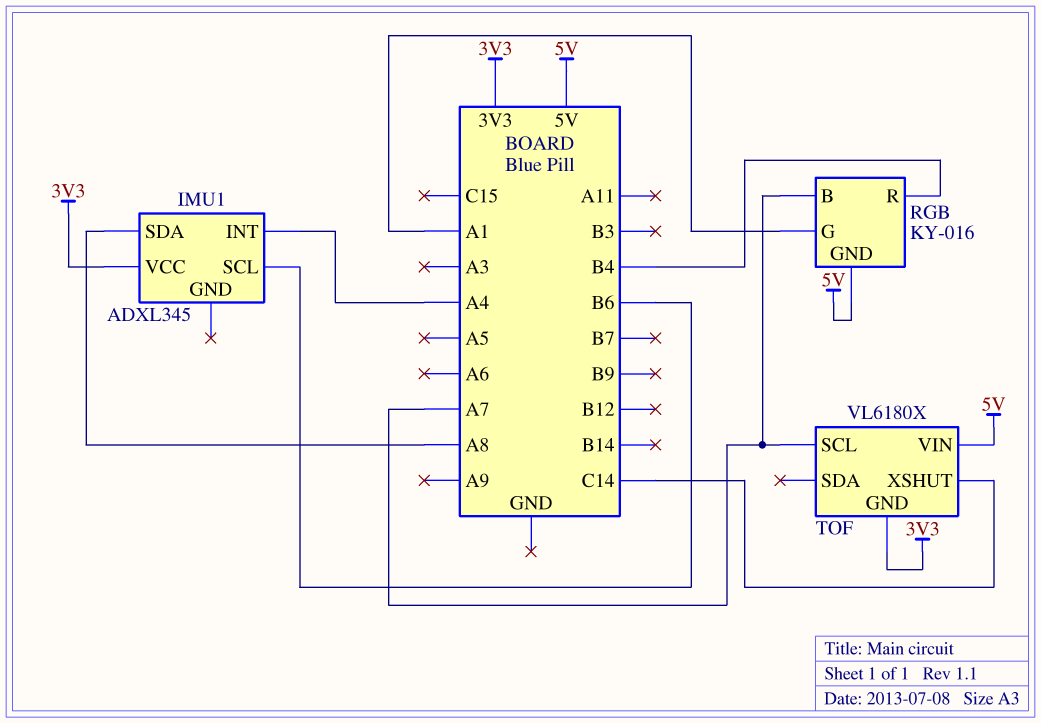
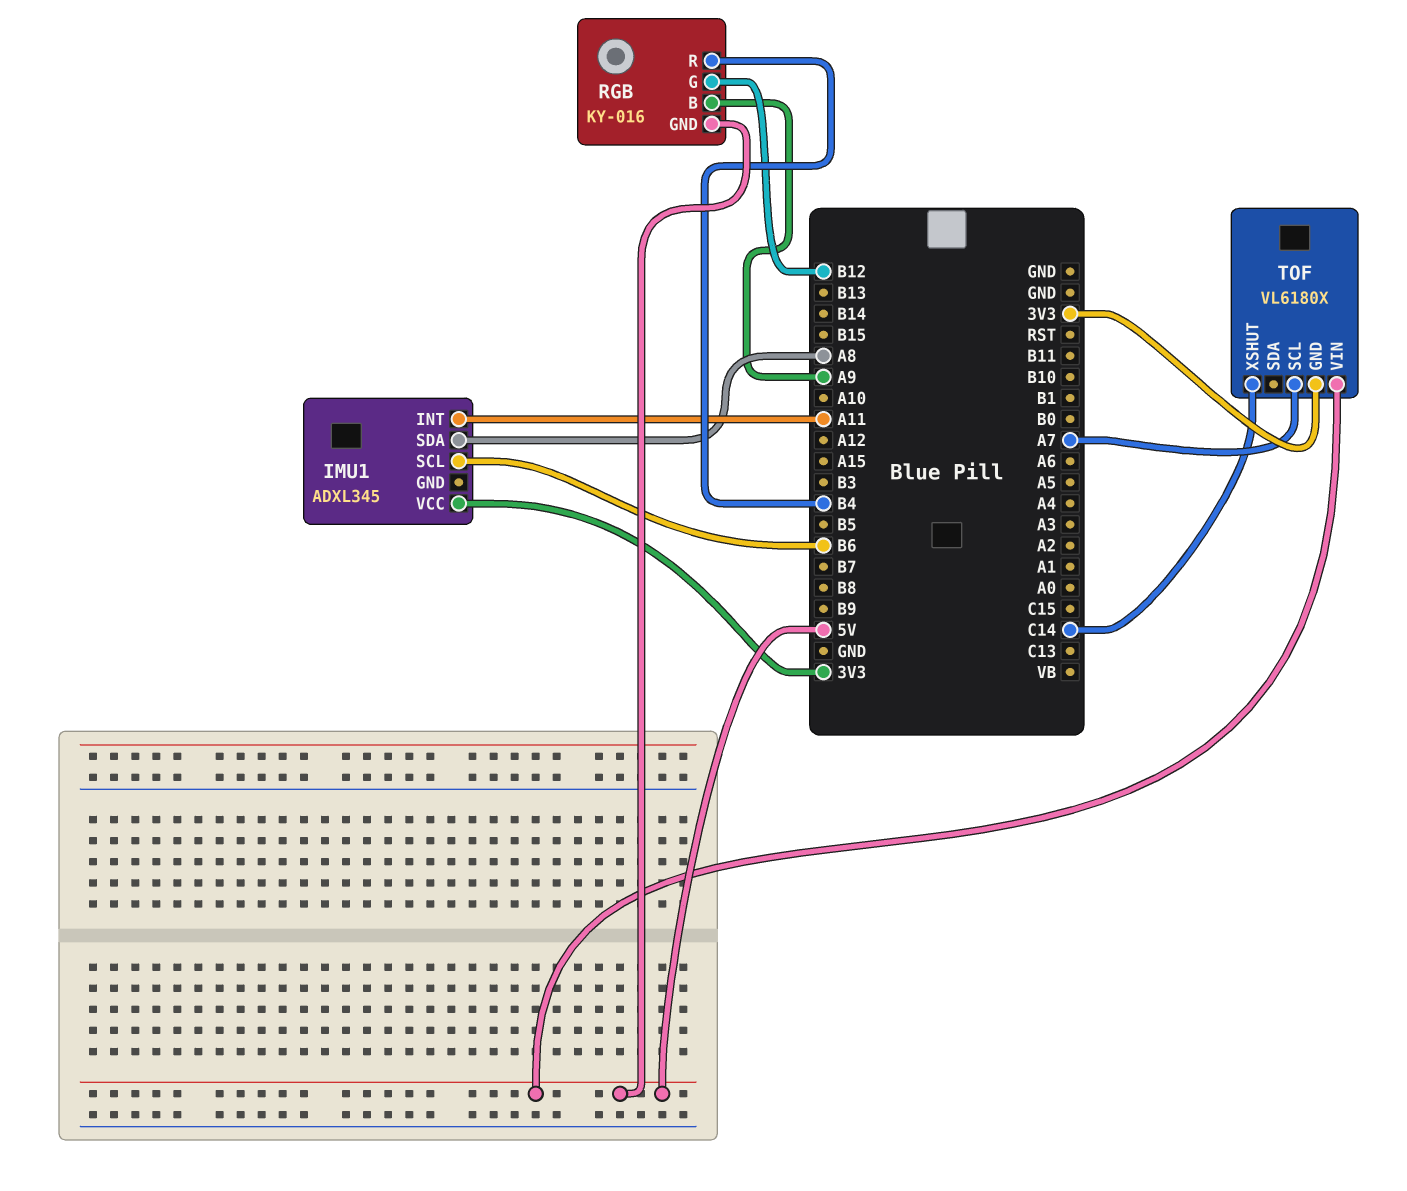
IMU1 pin INT: A4 -> A11
RGB pin B: A7 -> A9
RGB pin G: A1 -> B12

